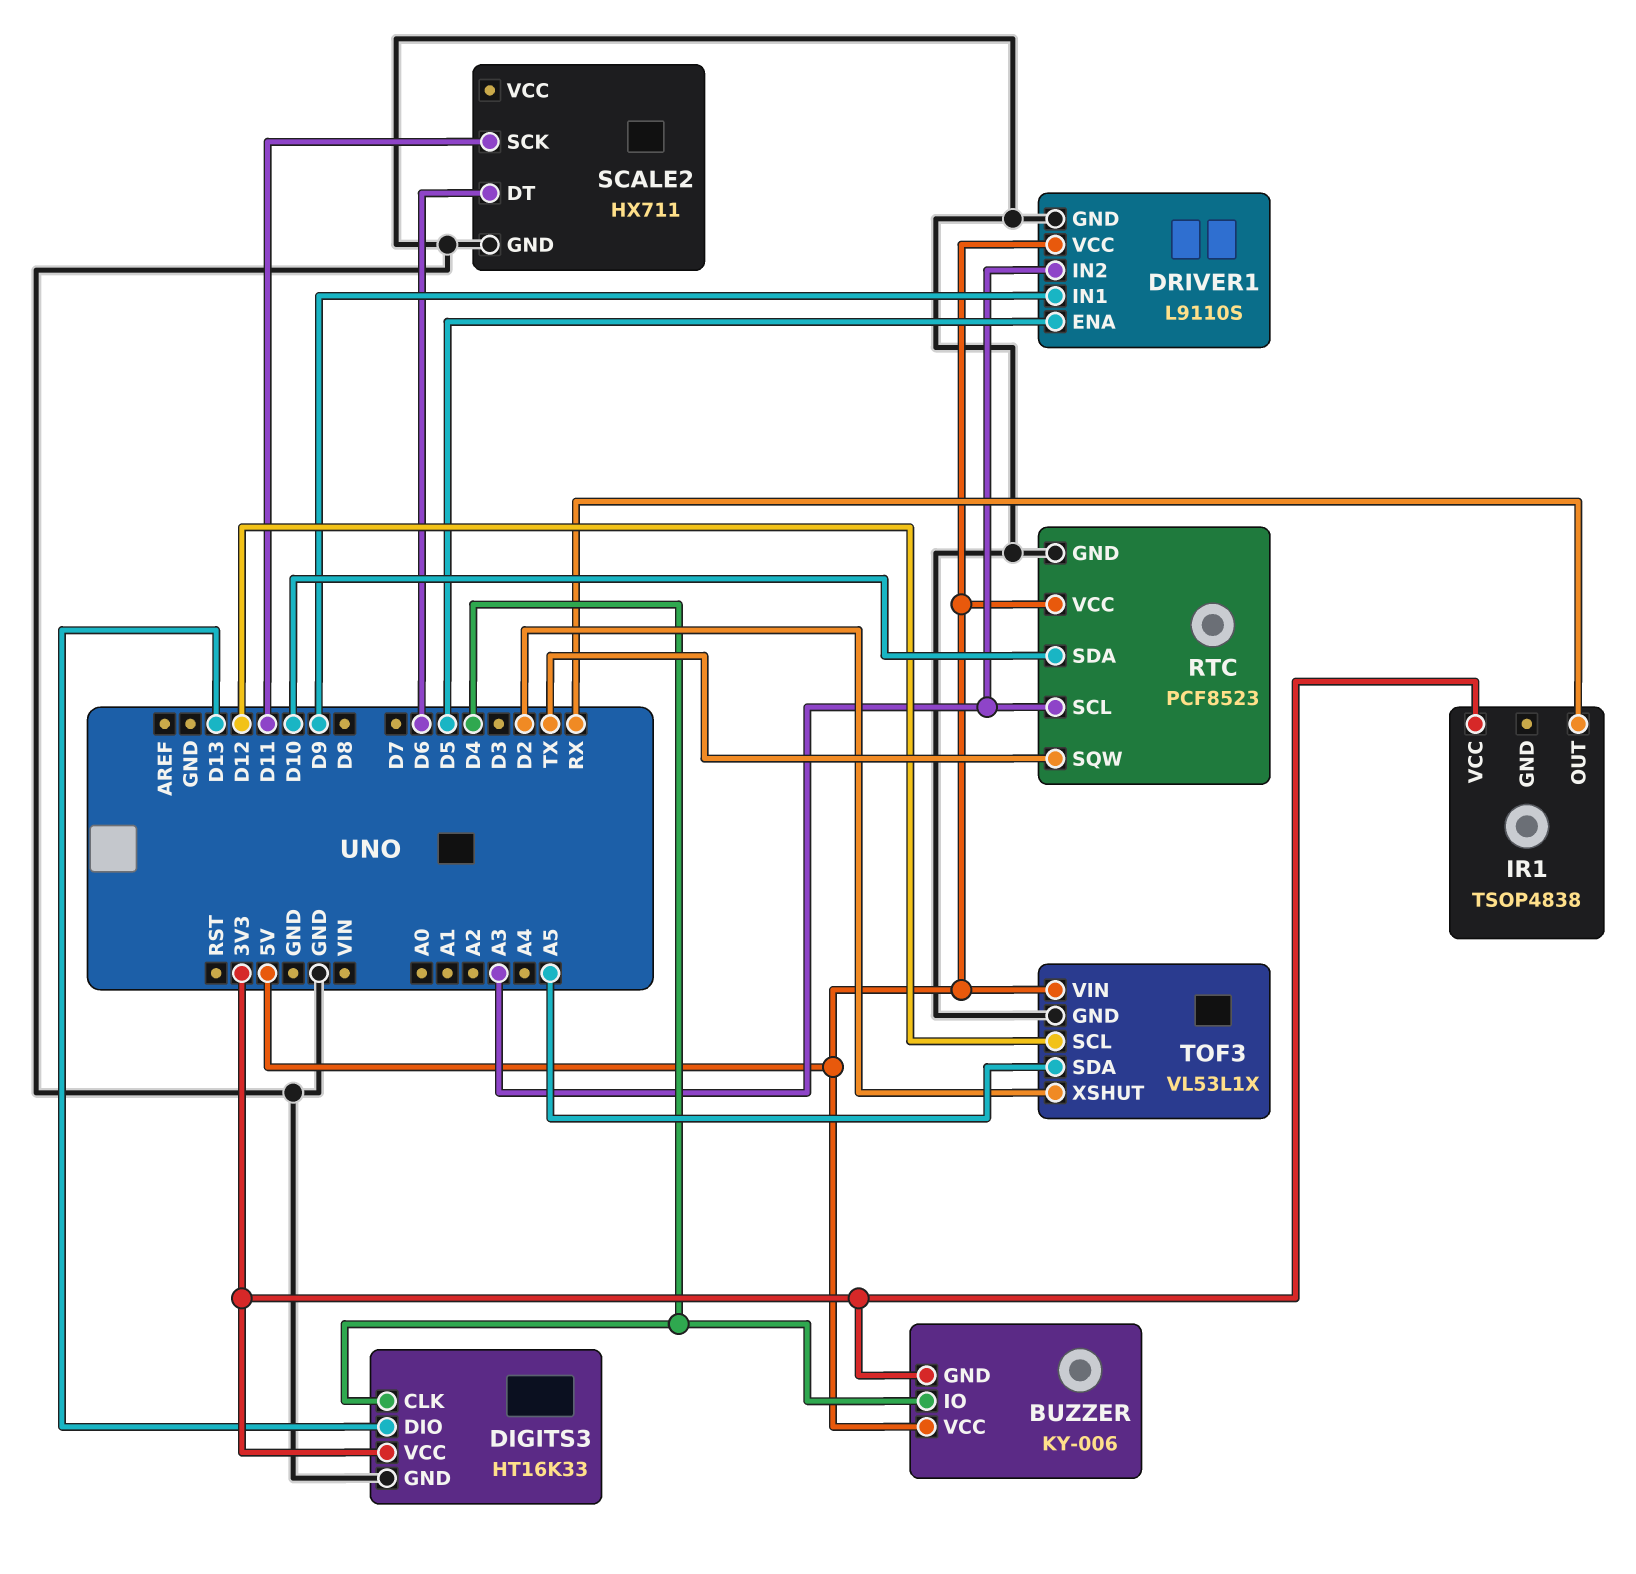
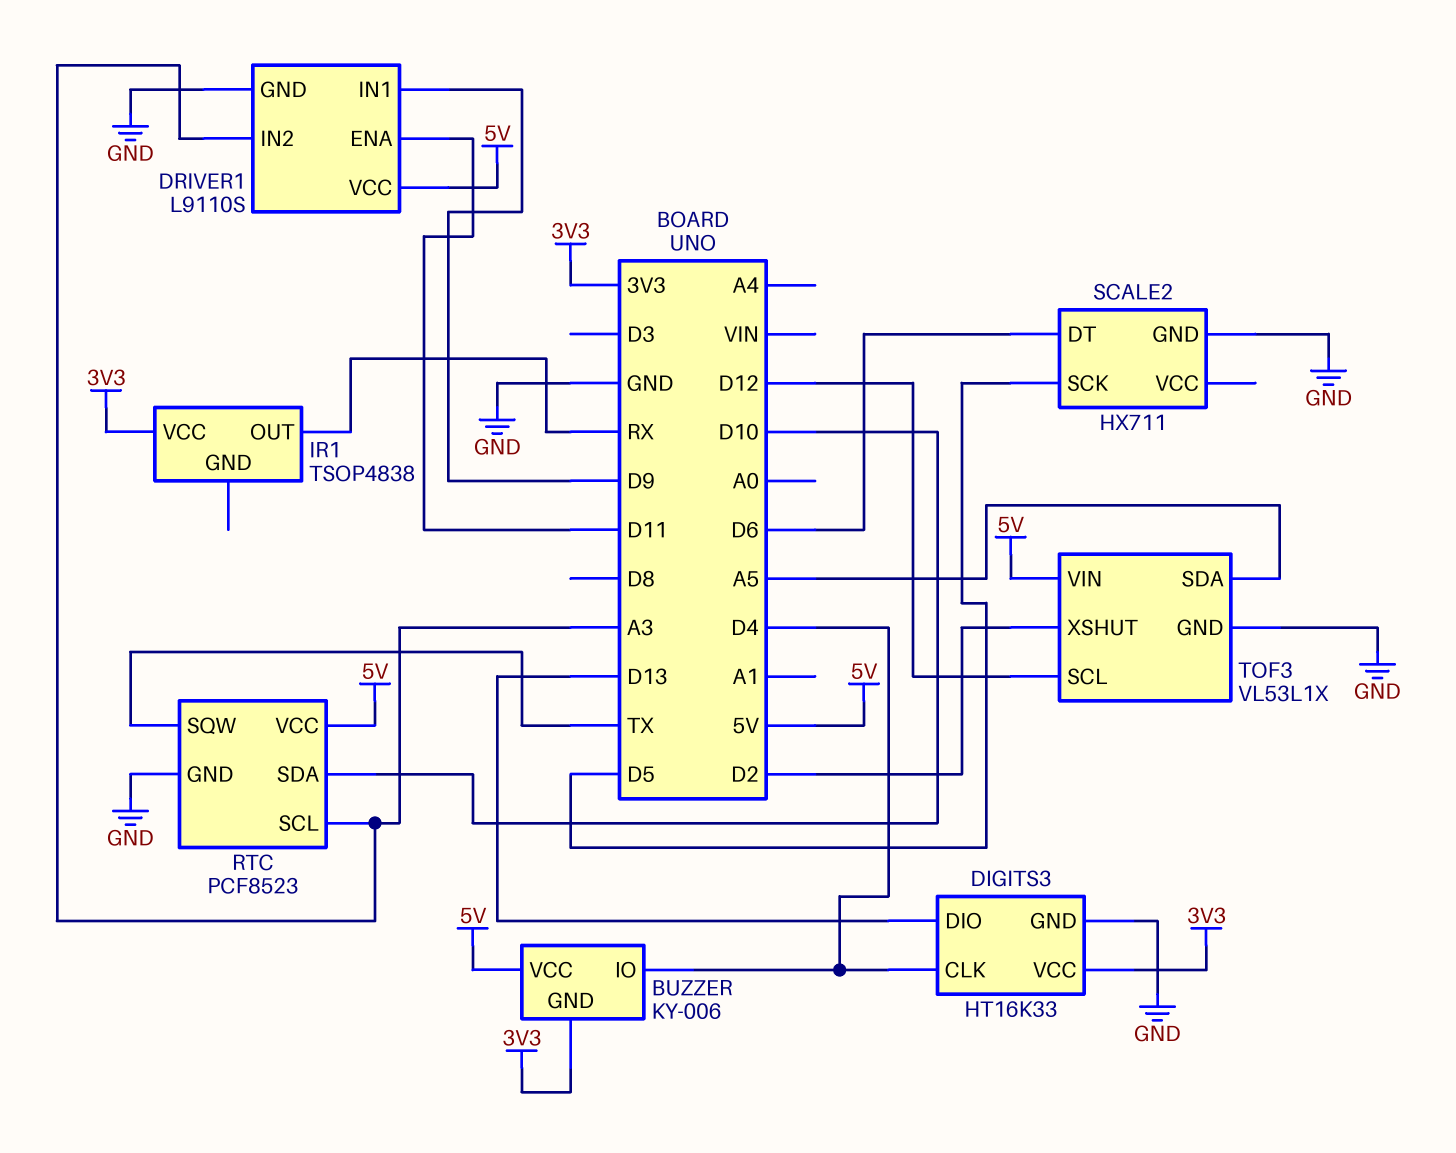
DRIVER1 pin ENA: D5 -> D11
SCALE2 pin SCK: D11 -> D5

